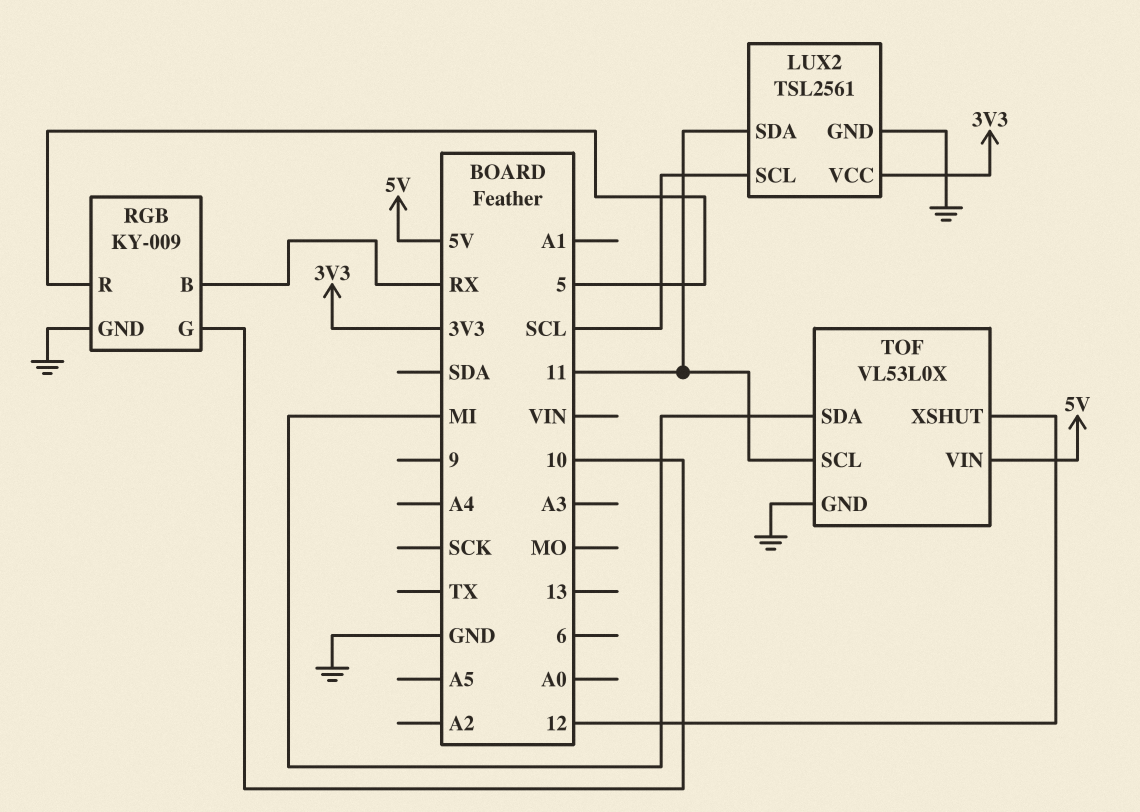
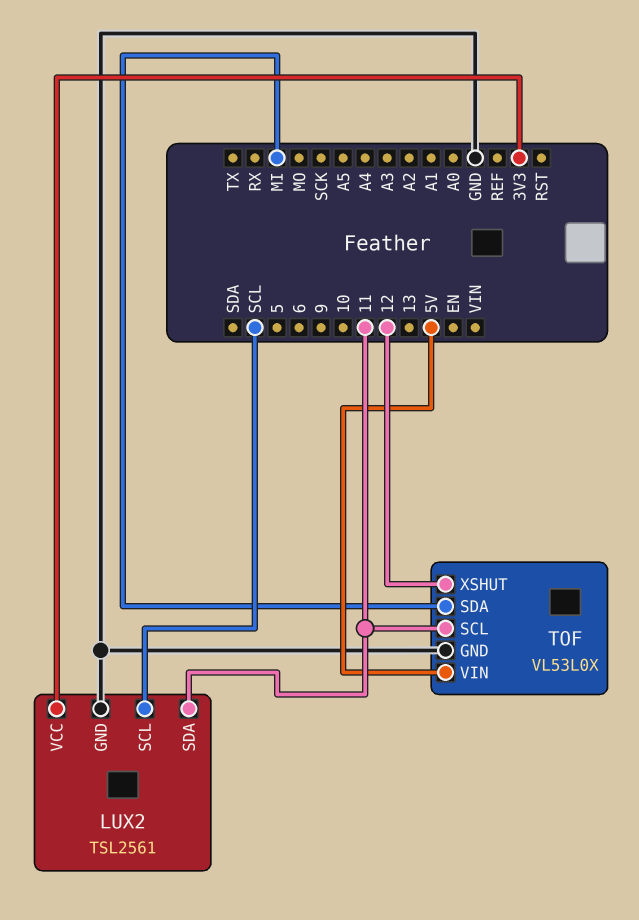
RGB: KY-009 -> none
RGB pin B: RX -> none
RGB pin G: 10 -> none
RGB pin GND: GND -> none
RGB pin R: 5 -> none

